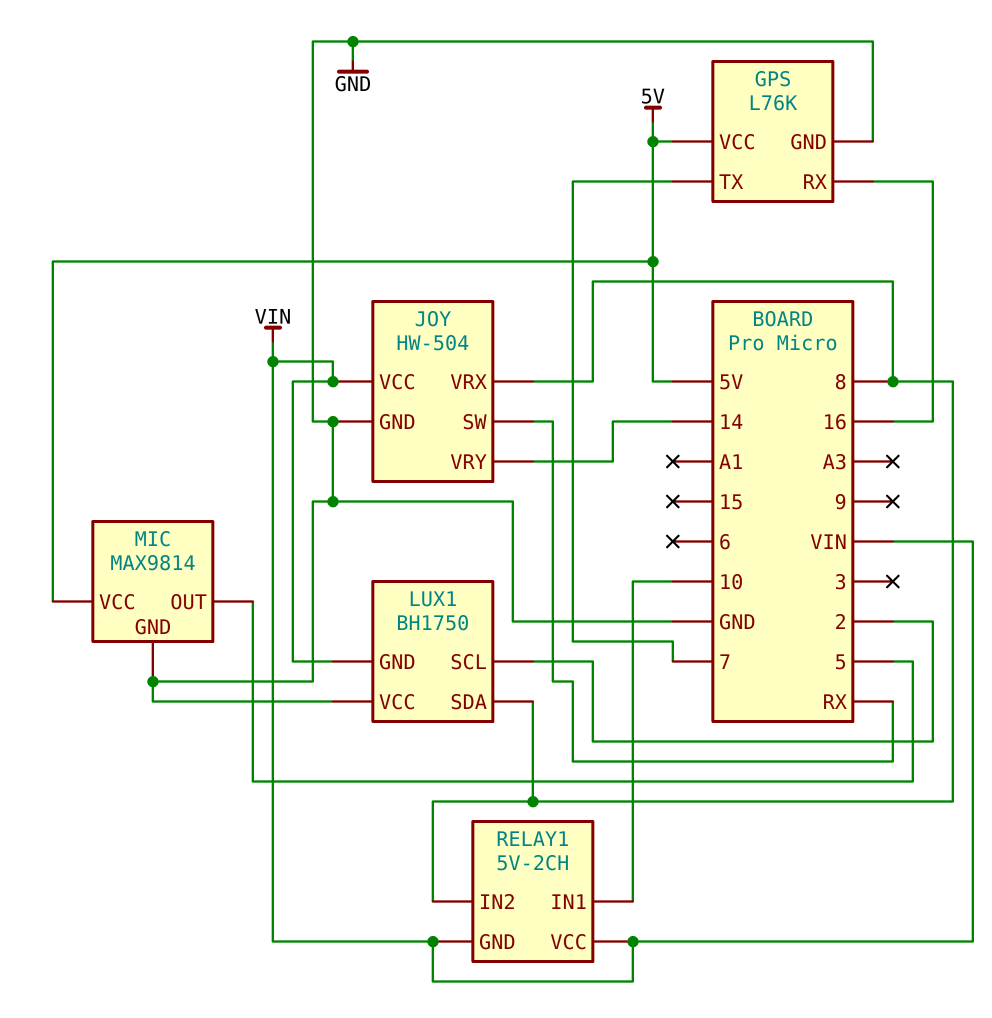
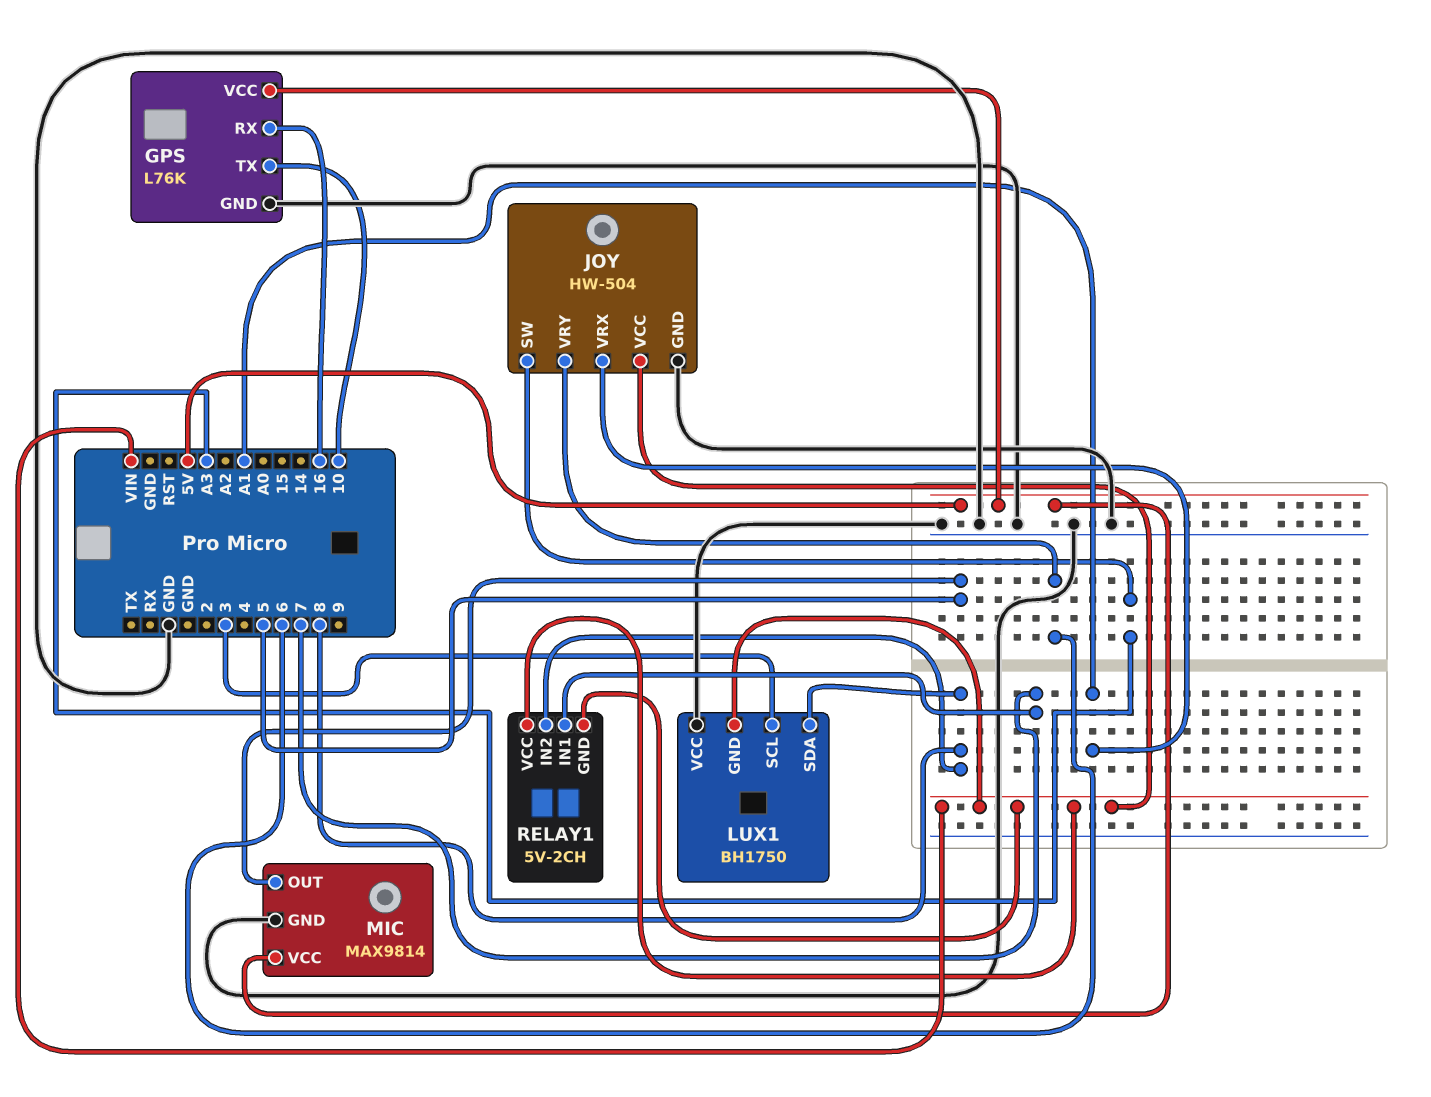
GPS pin TX: 7 -> 10
JOY pin SW: RX -> A3
JOY pin VRX: 8 -> A1
JOY pin VRY: 14 -> 6
LUX1 pin SCL: 2 -> 3
RELAY1 pin IN1: 10 -> 7

